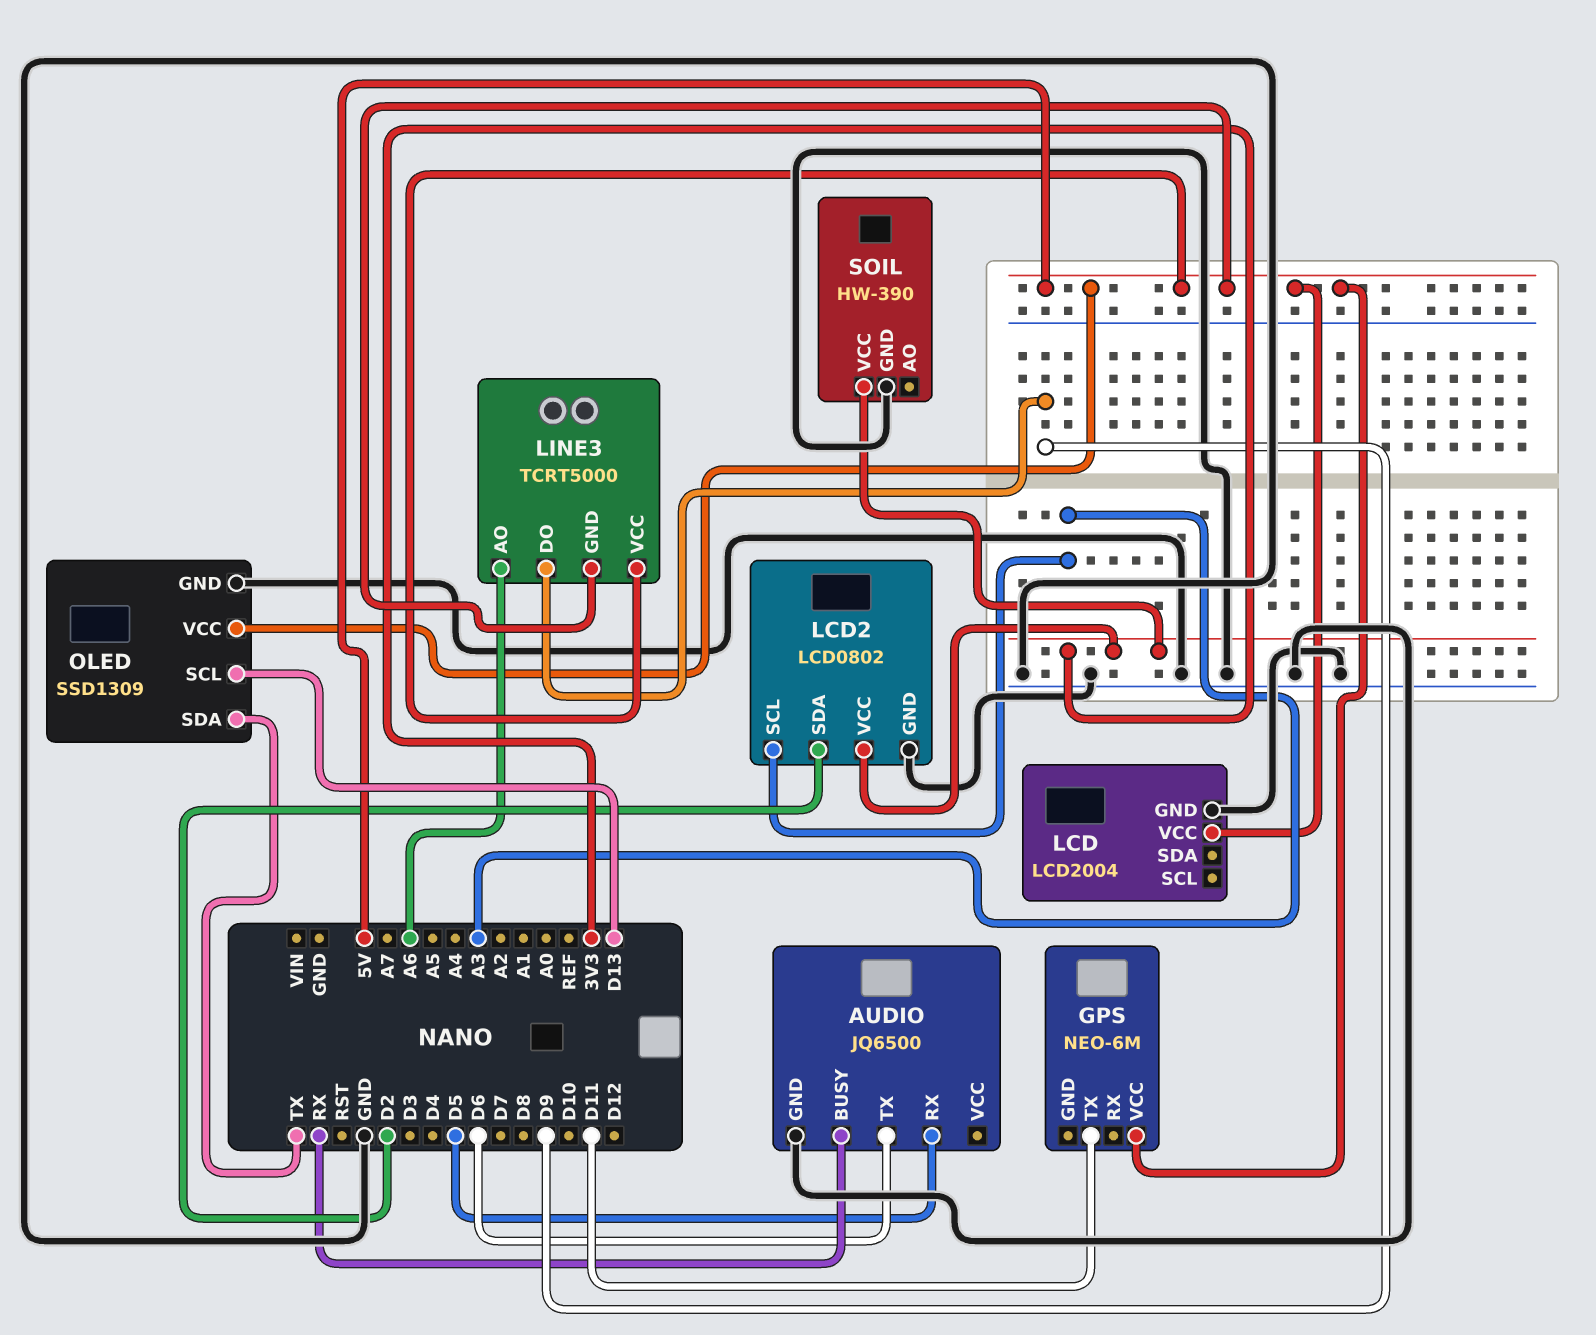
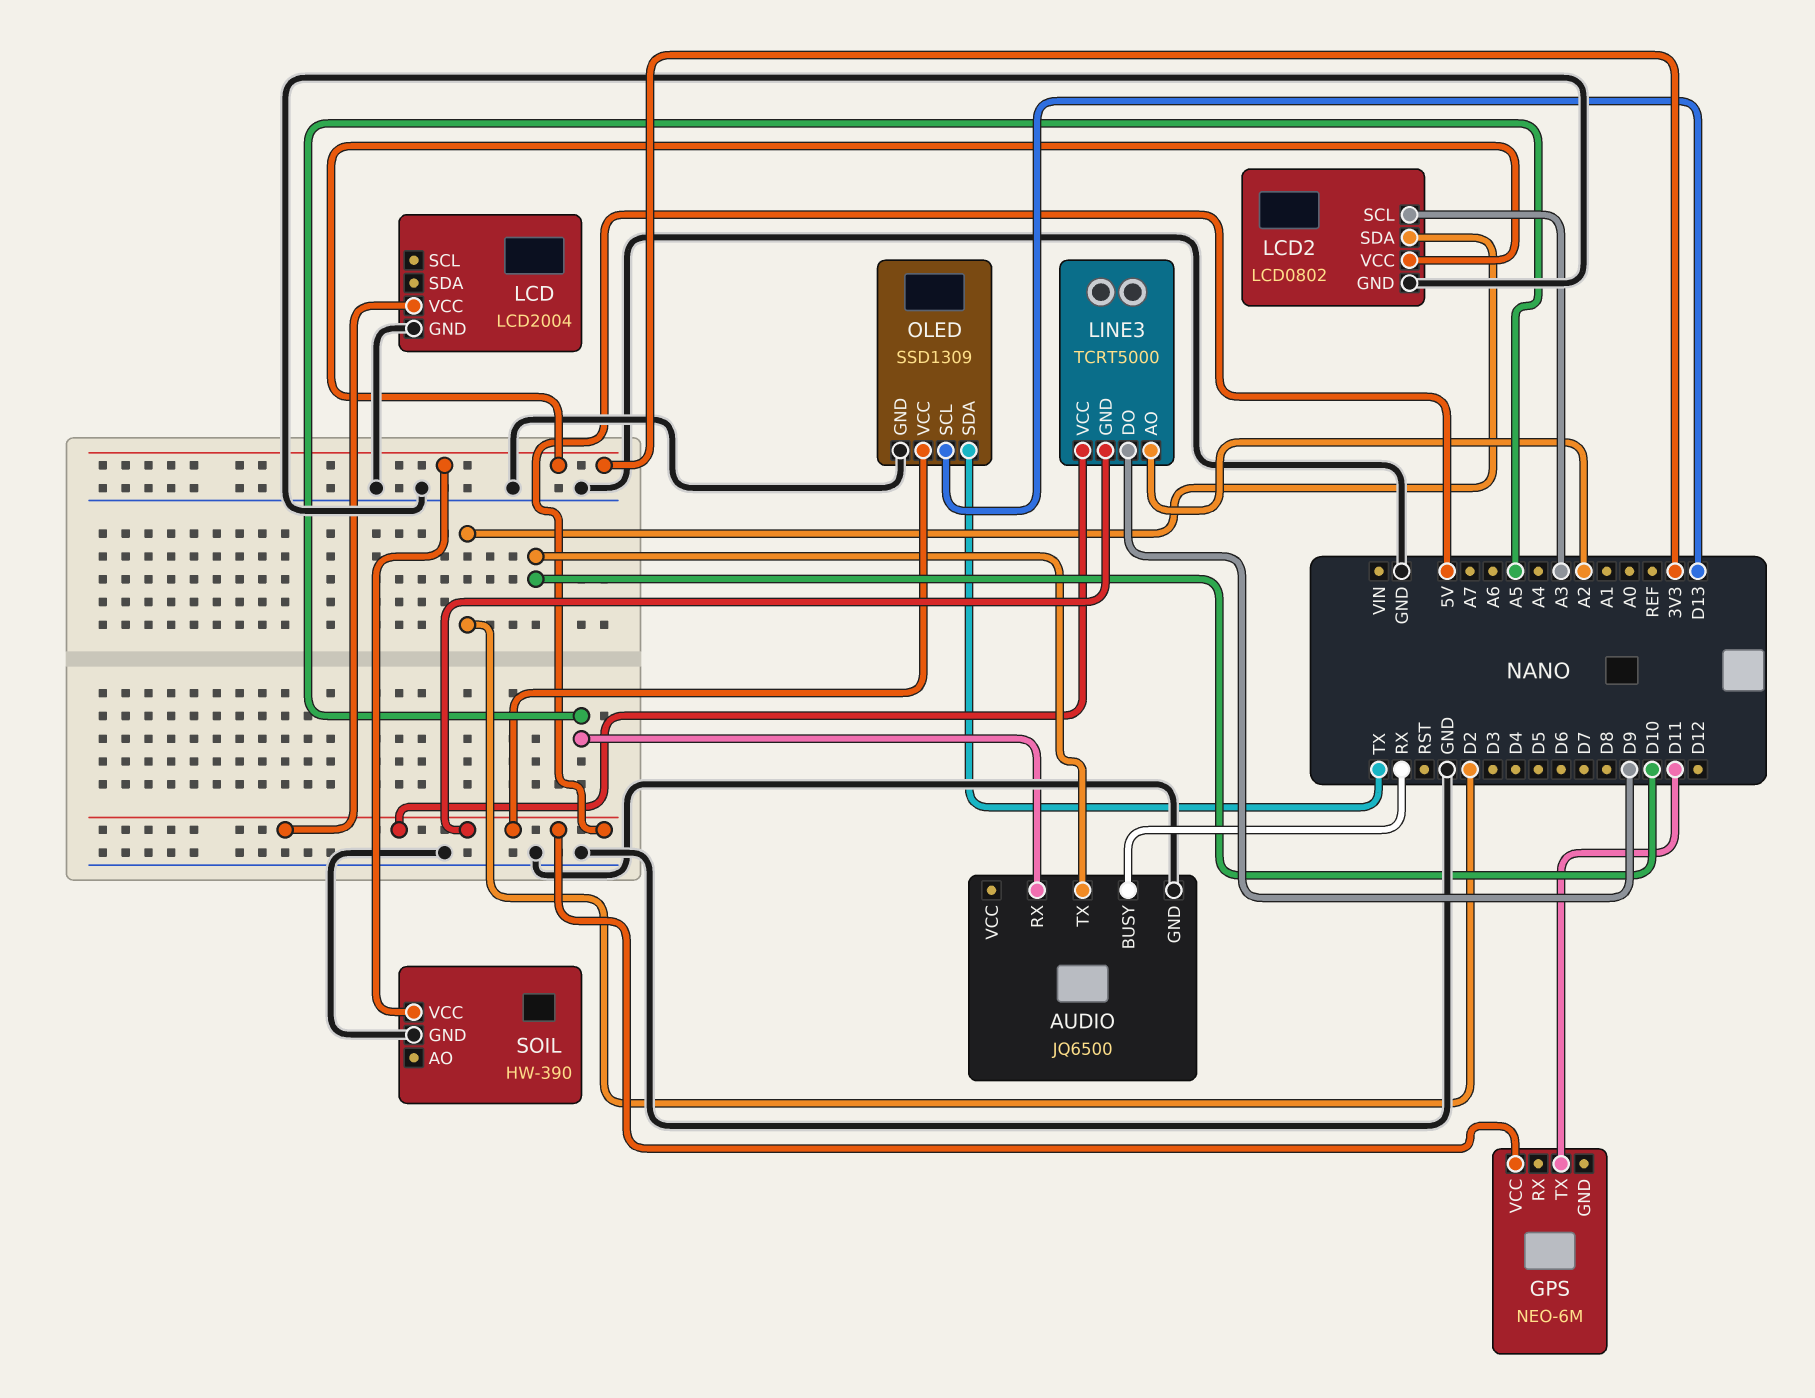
AUDIO pin RX: D5 -> A5
AUDIO pin TX: D6 -> D10
LINE3 pin AO: A6 -> A2

